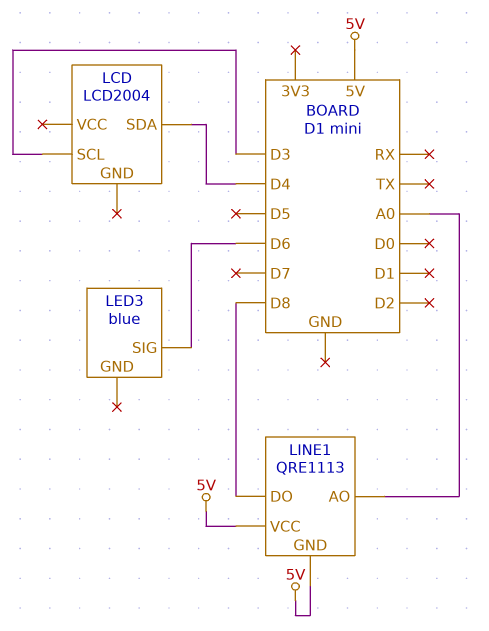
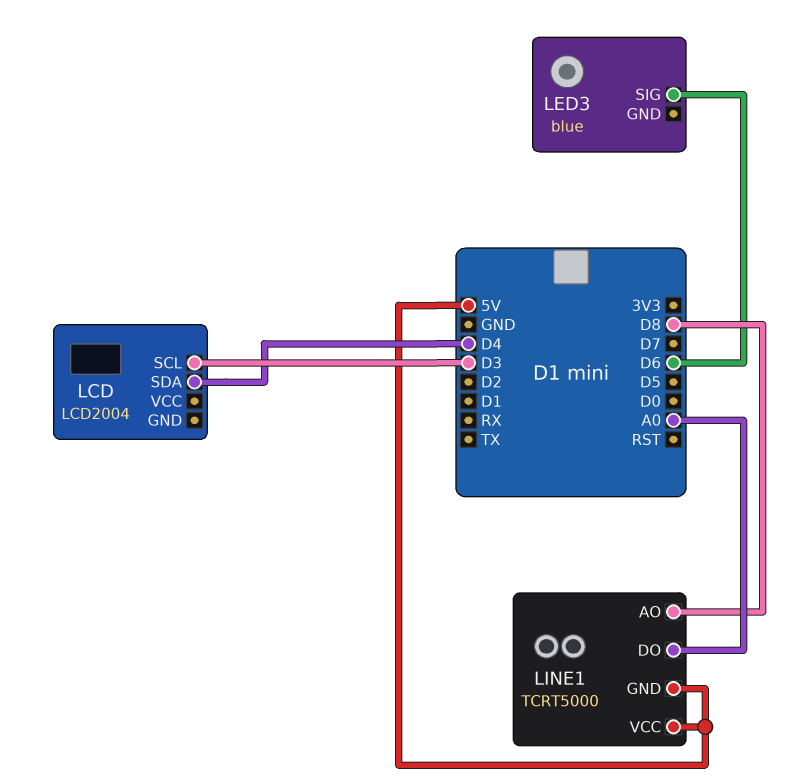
LINE1: QRE1113 -> TCRT5000
LINE1 pin AO: A0 -> D8
LINE1 pin DO: D8 -> A0

